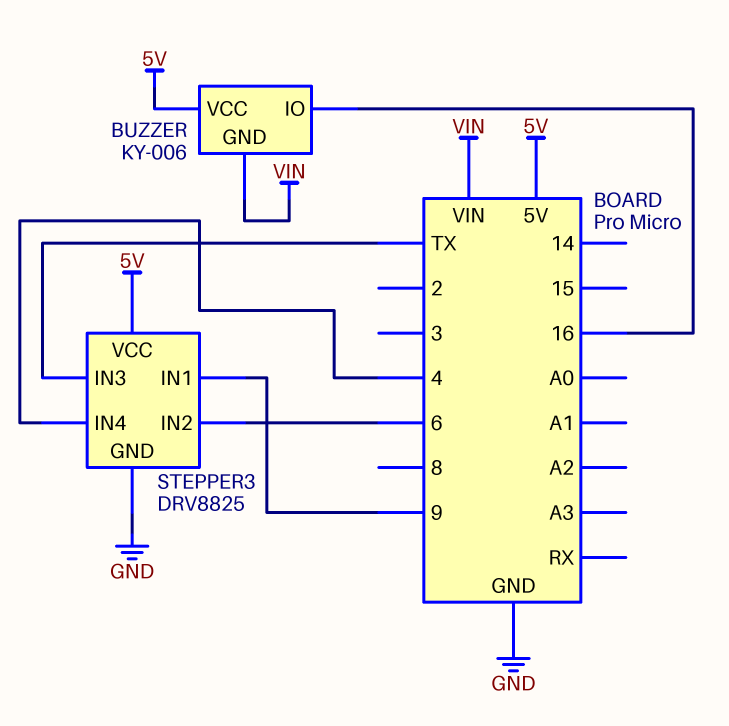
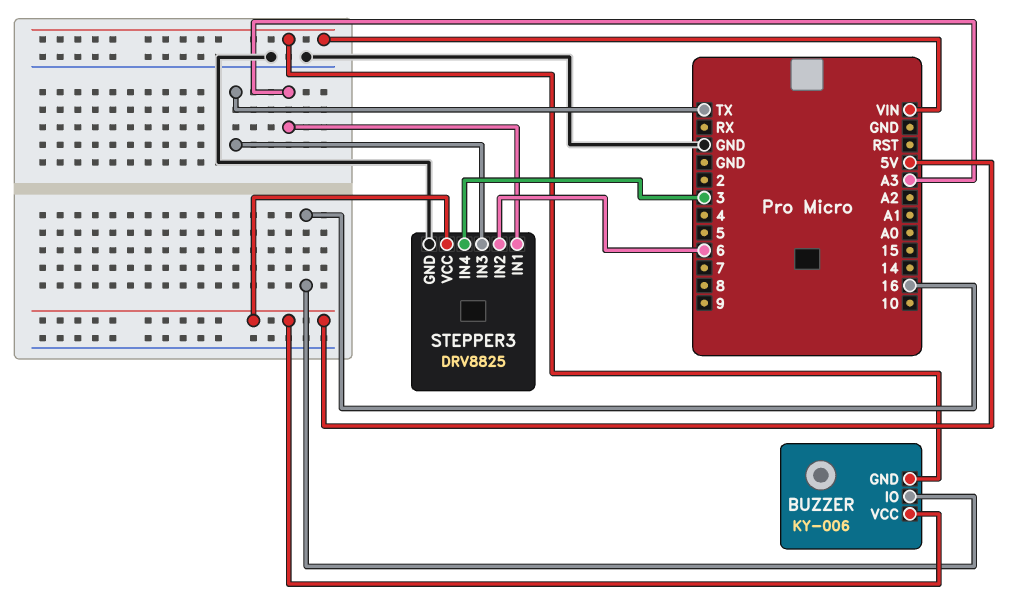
STEPPER3 pin IN1: 9 -> A3
STEPPER3 pin IN4: 4 -> 3

